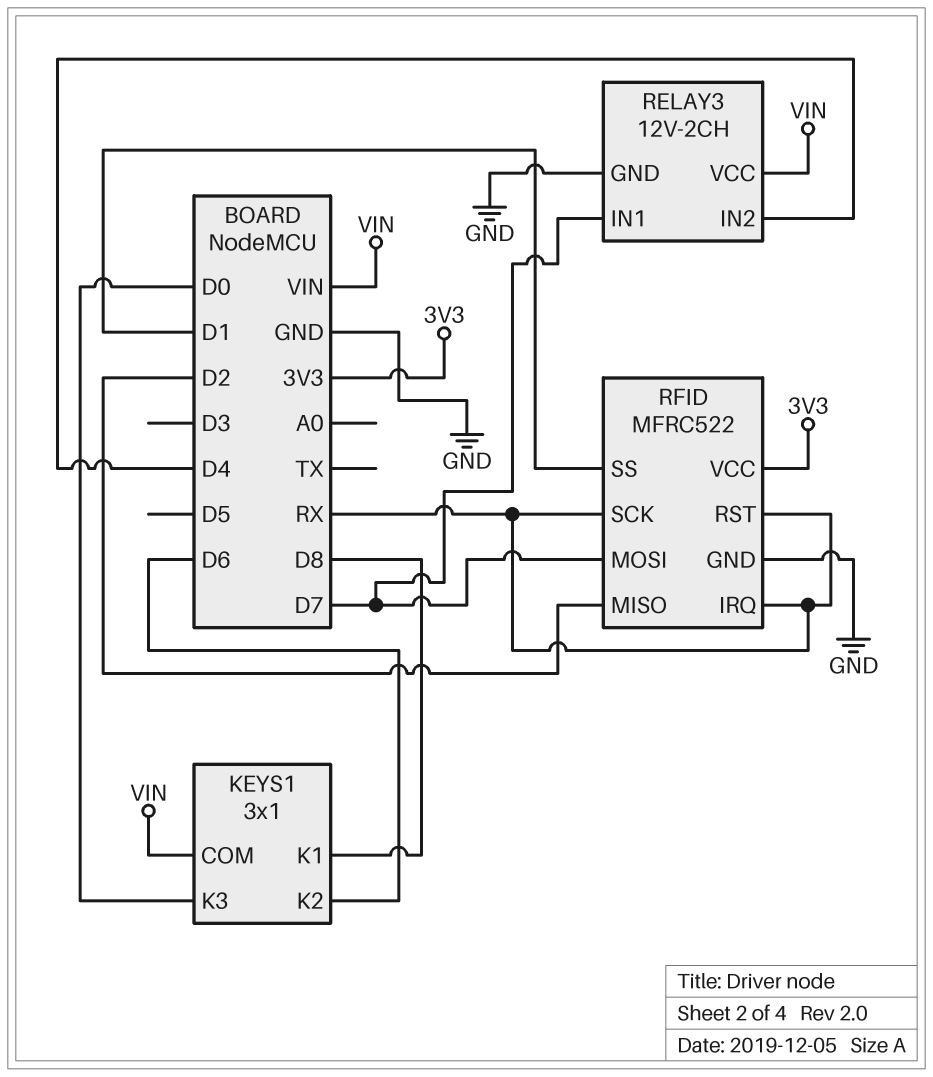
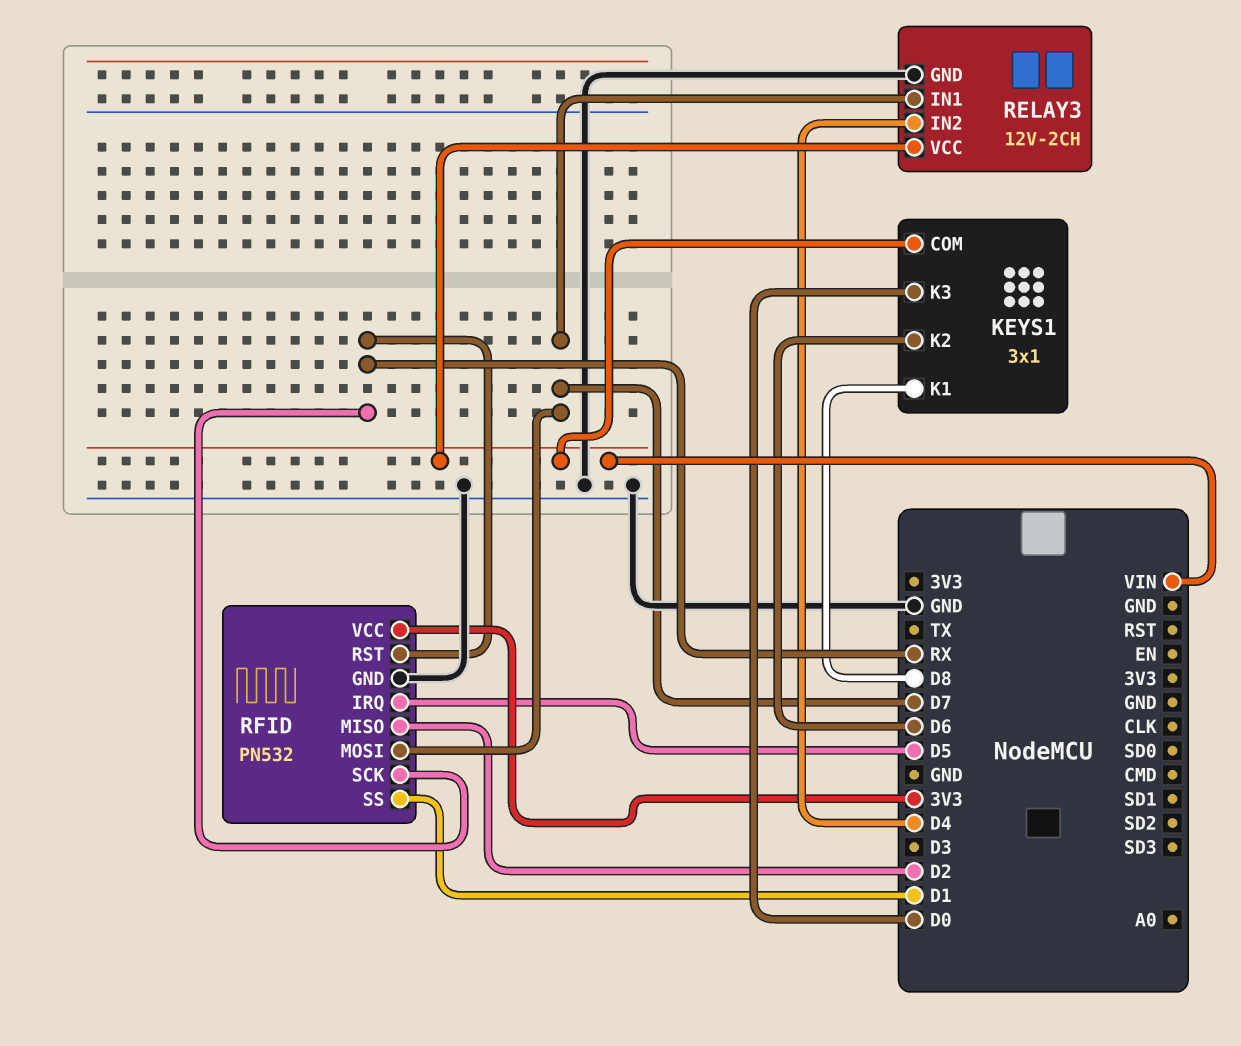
RFID: MFRC522 -> PN532
RFID pin IRQ: RX -> D5

